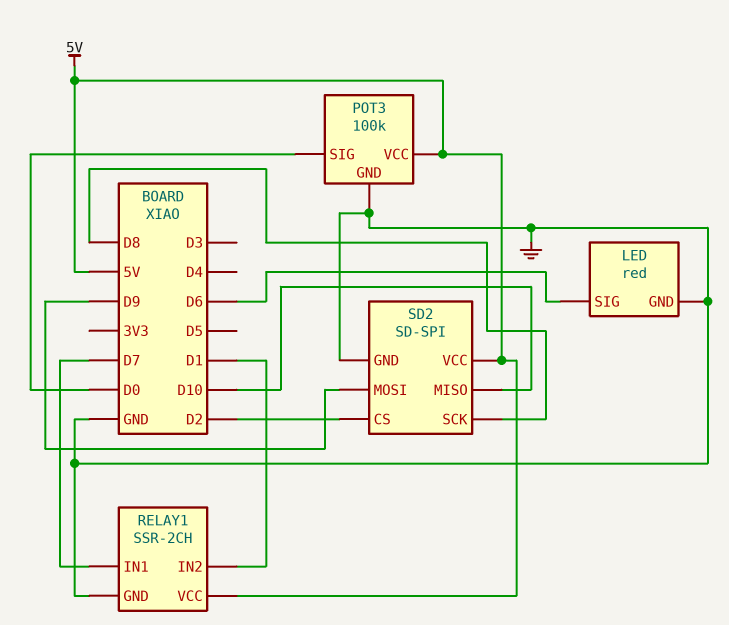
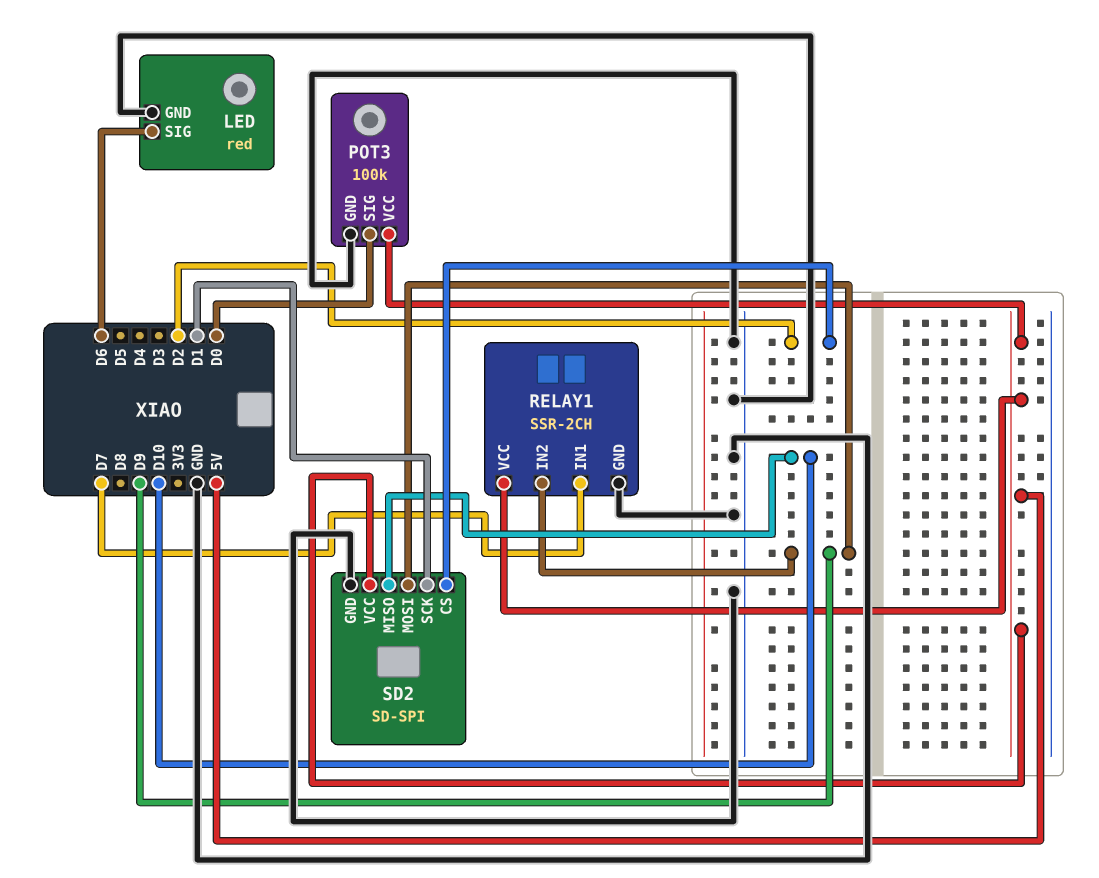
RELAY1 pin IN2: D1 -> D9
SD2 pin SCK: D8 -> D1

